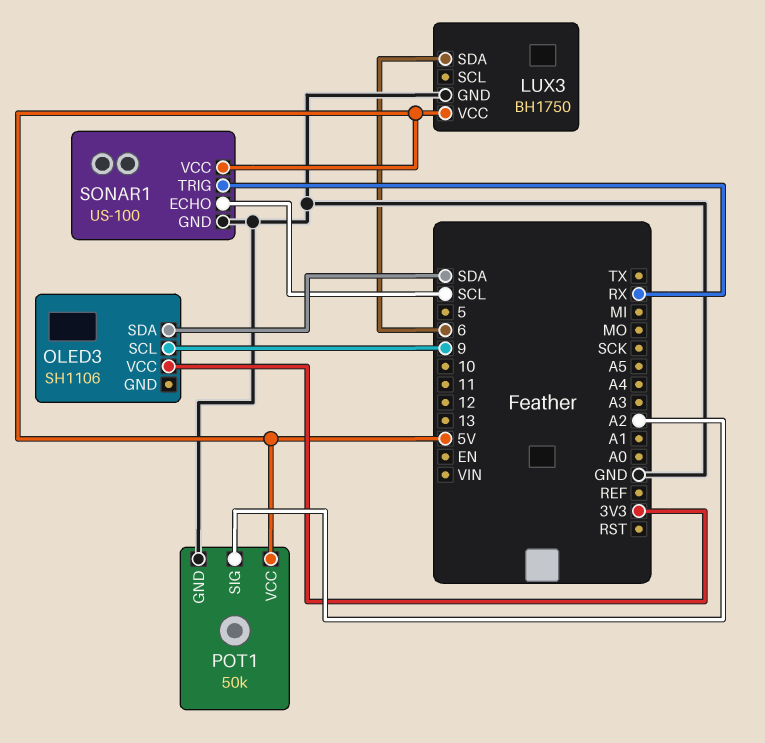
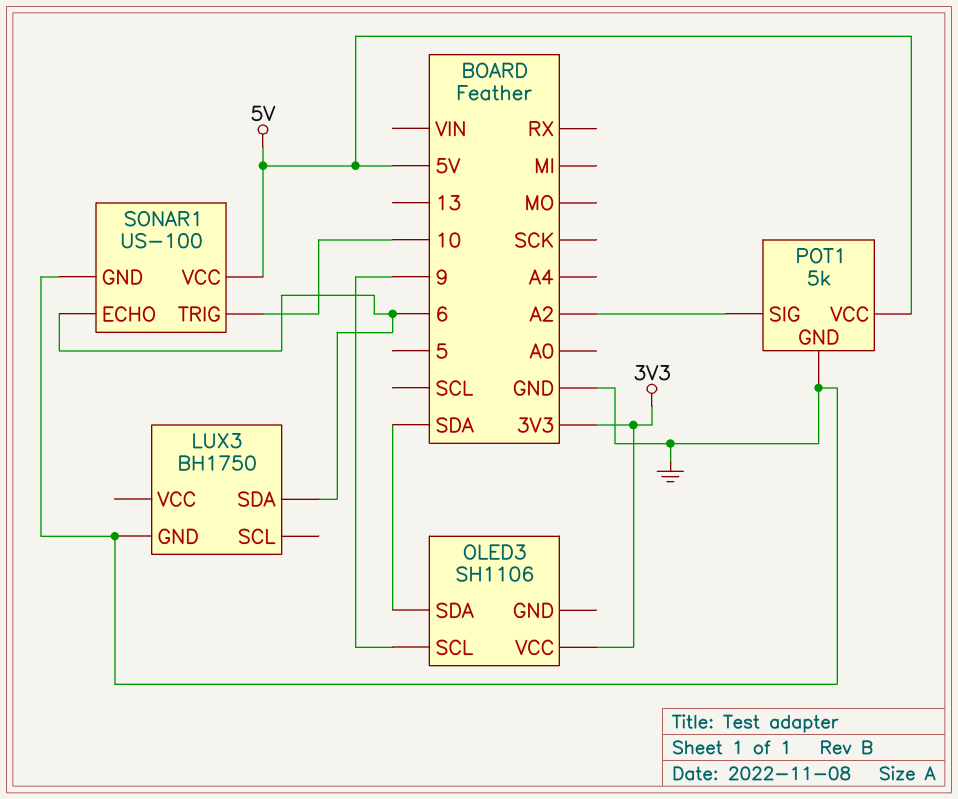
LUX3 pin VCC: 5V -> none
POT1: 50k -> 5k
SONAR1 pin ECHO: SCL -> 6
SONAR1 pin TRIG: RX -> 10

